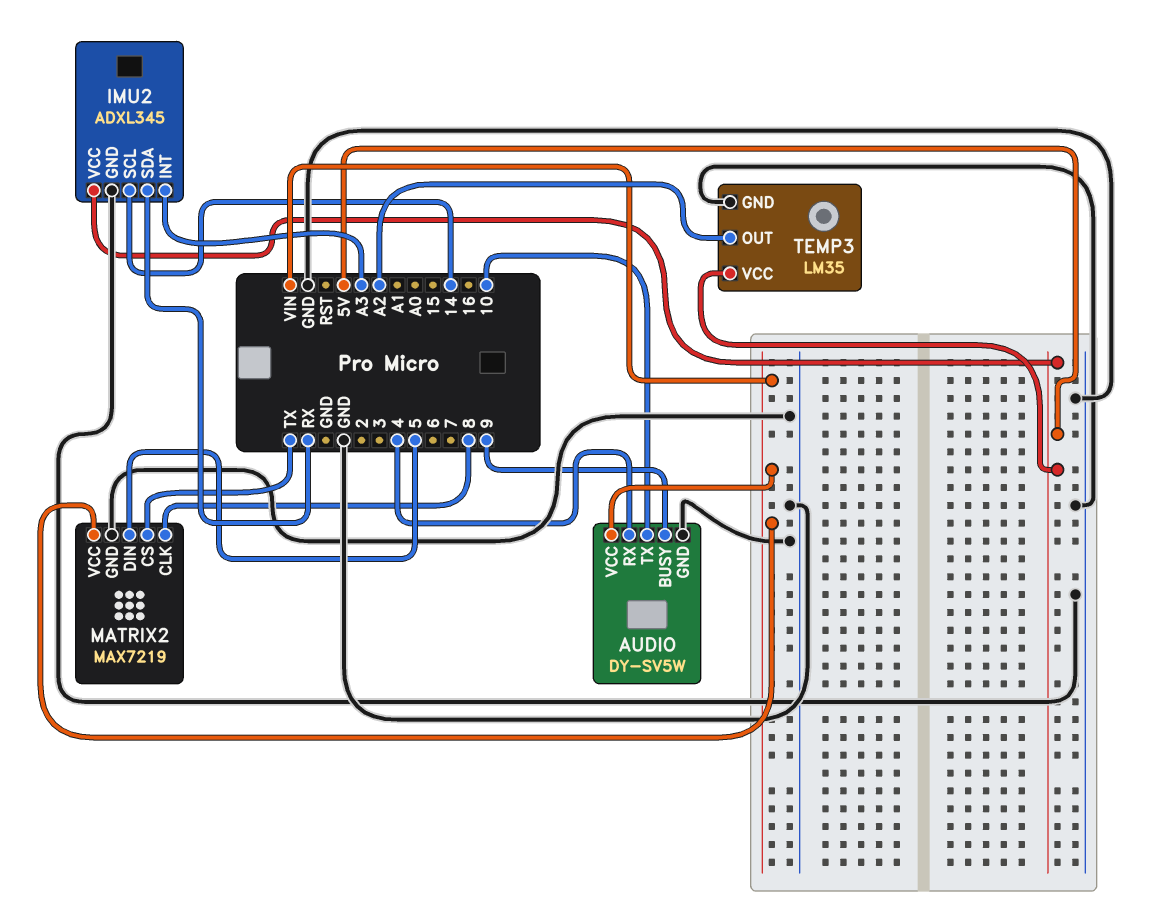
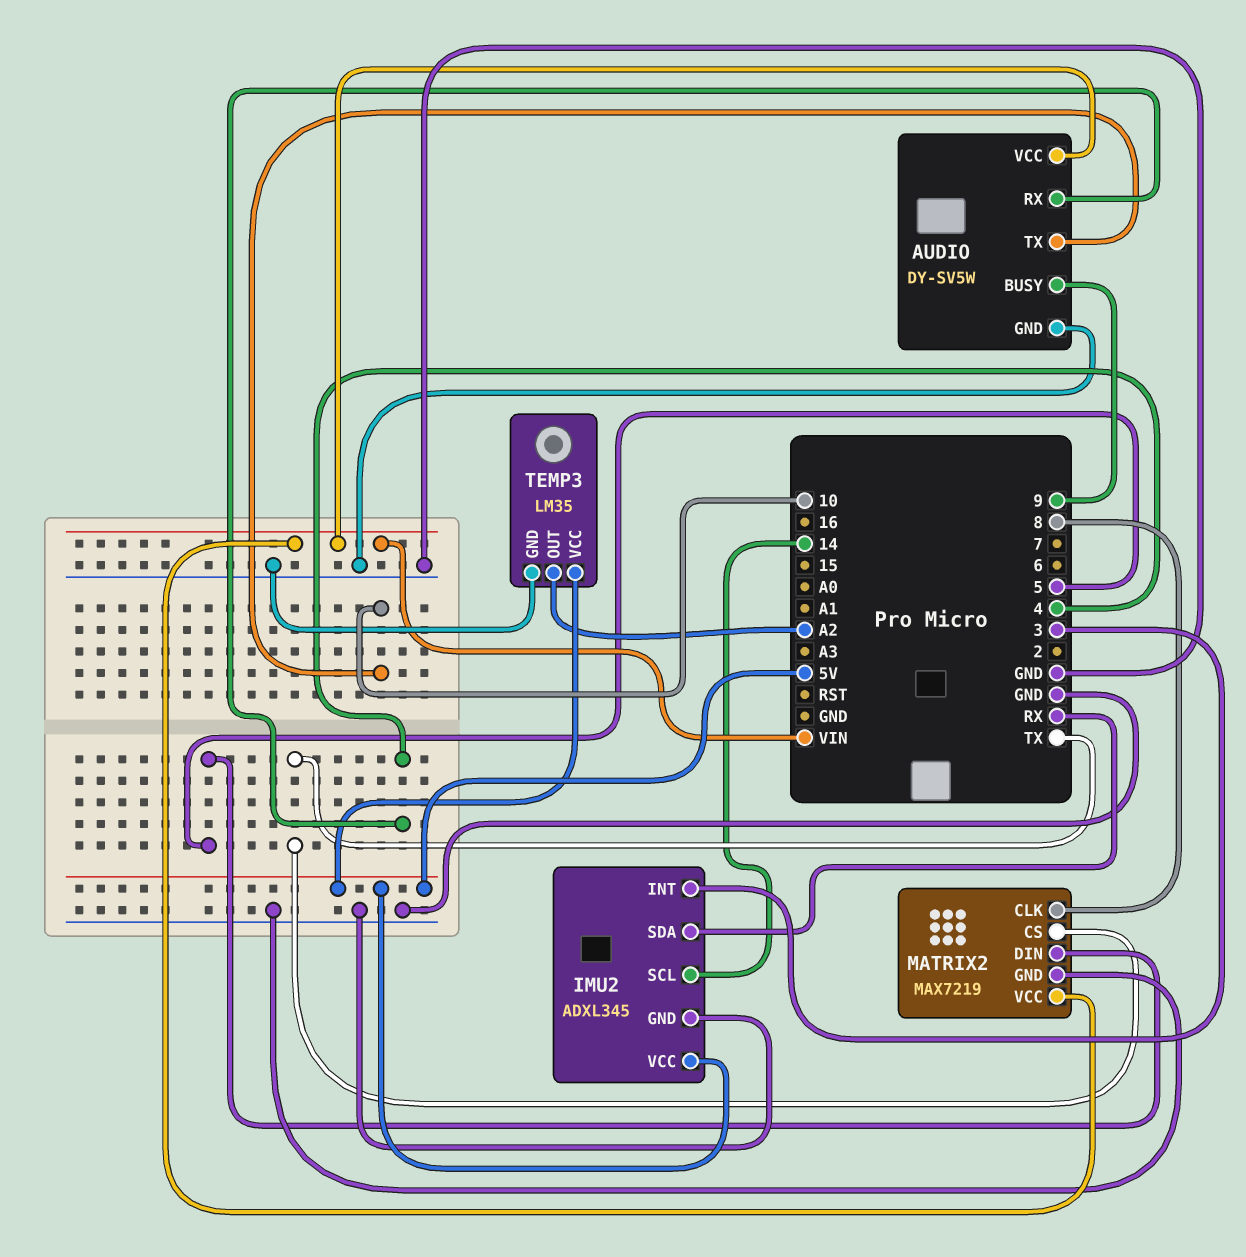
IMU2 pin INT: A3 -> 3

